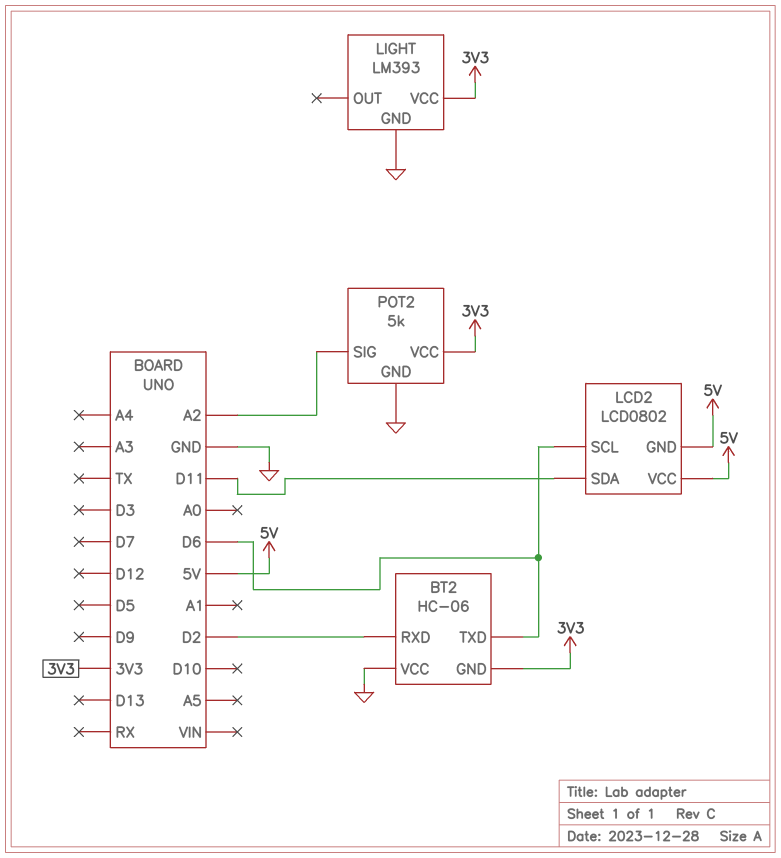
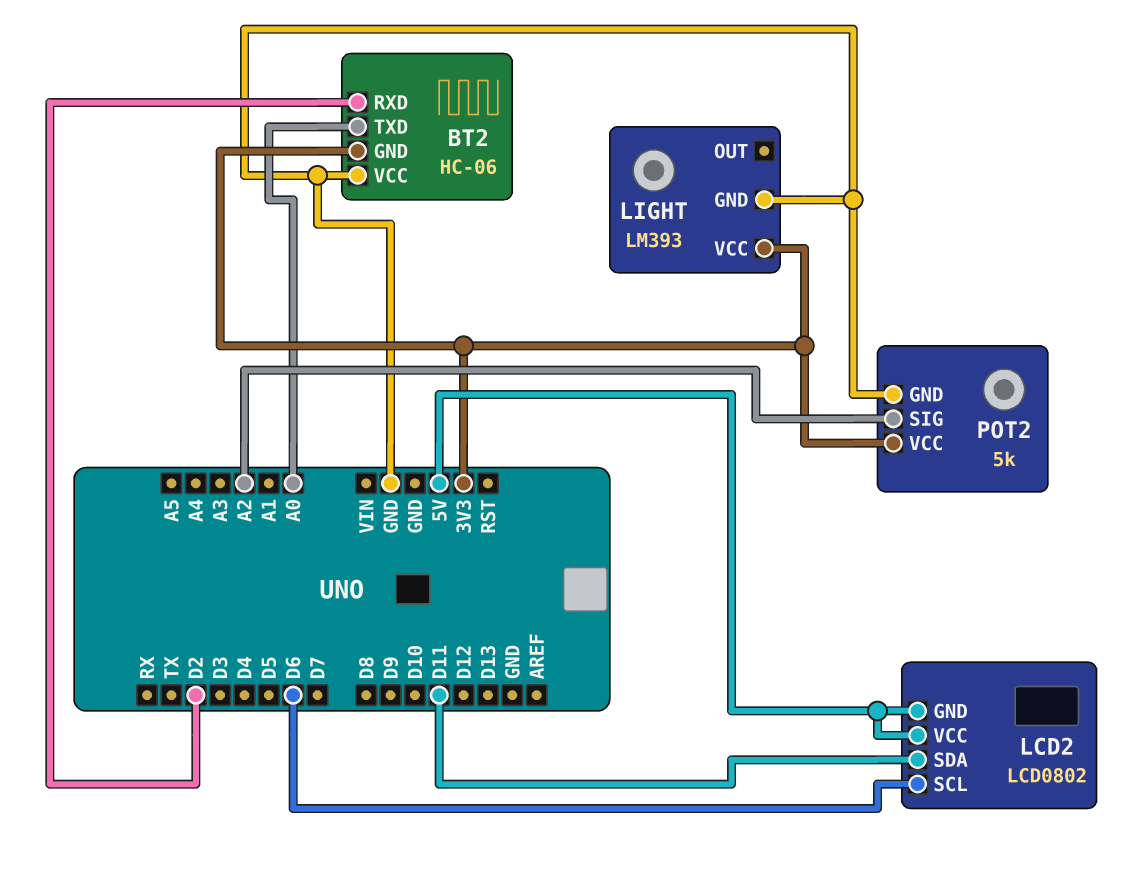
BT2 pin TXD: D6 -> A0

